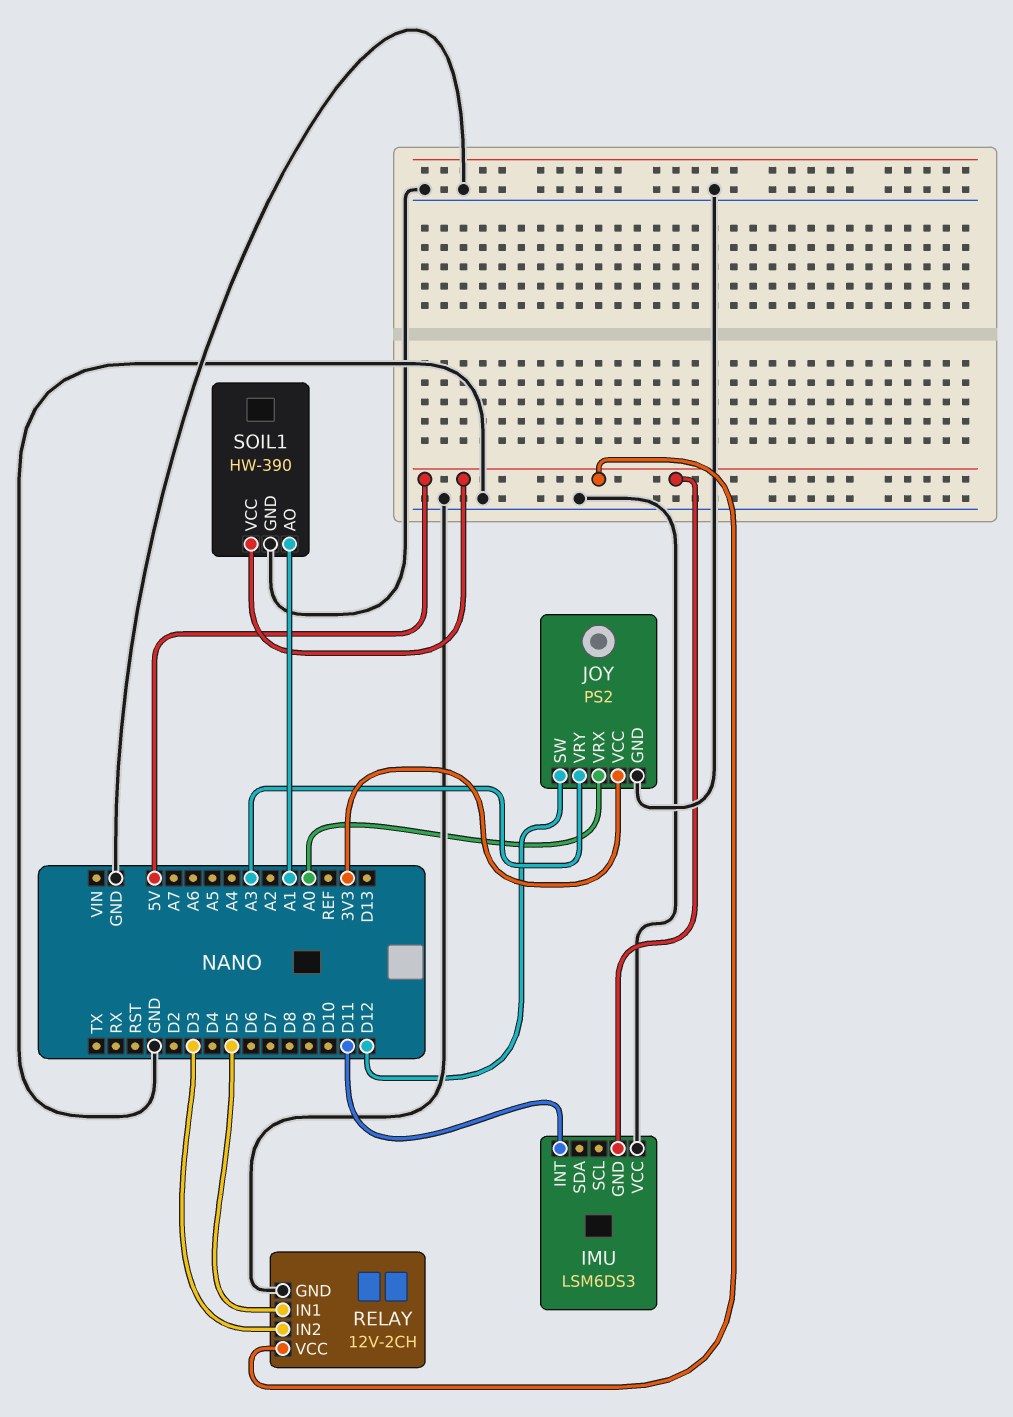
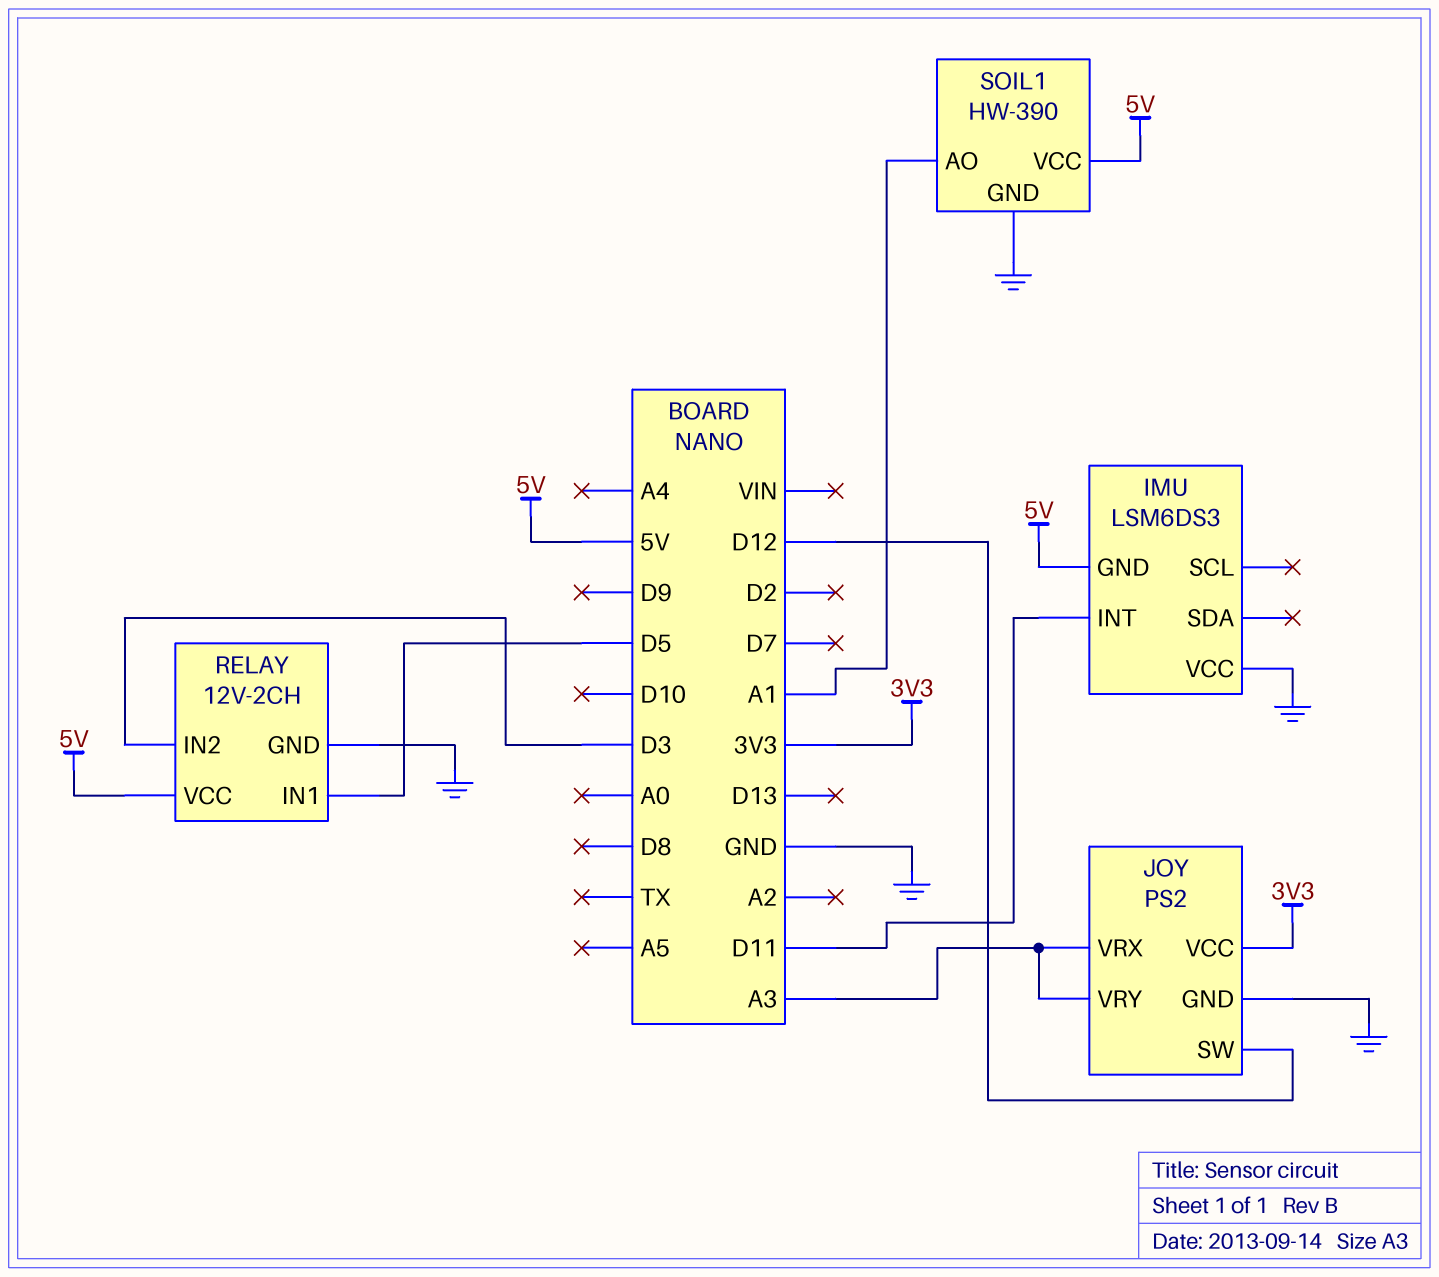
JOY pin VRX: A0 -> A3

